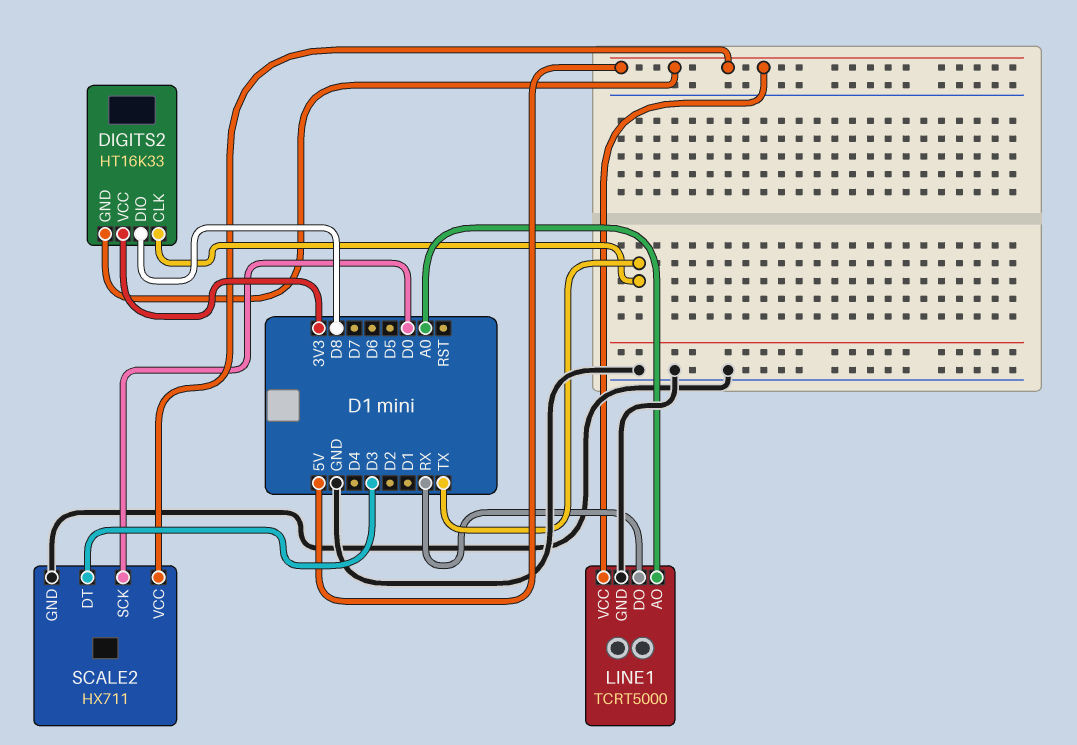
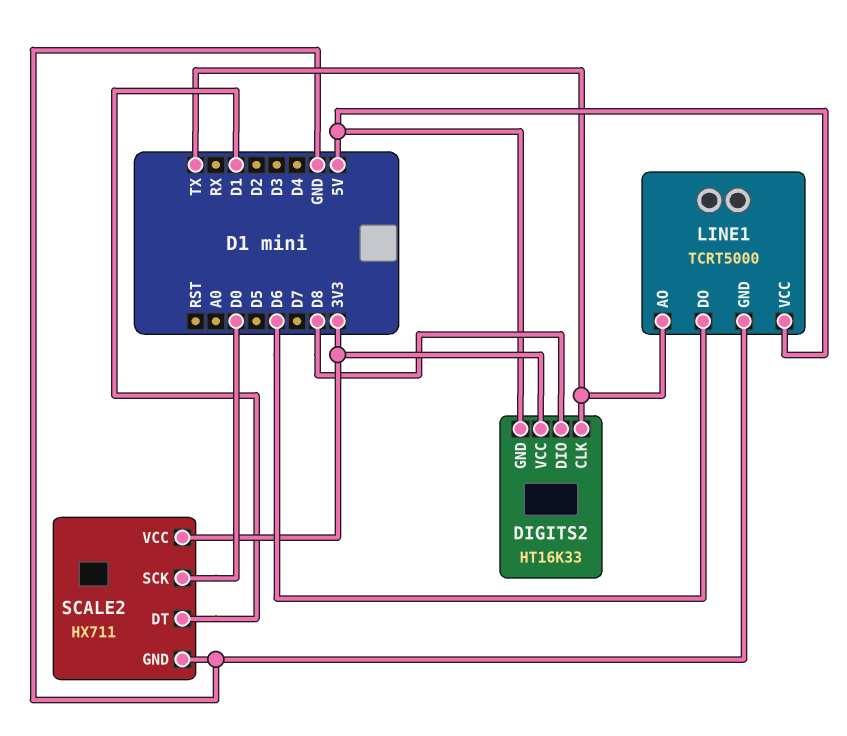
LINE1 pin AO: A0 -> TX
LINE1 pin DO: RX -> D6
SCALE2 pin DT: D3 -> D1
SCALE2 pin VCC: 5V -> 3V3

